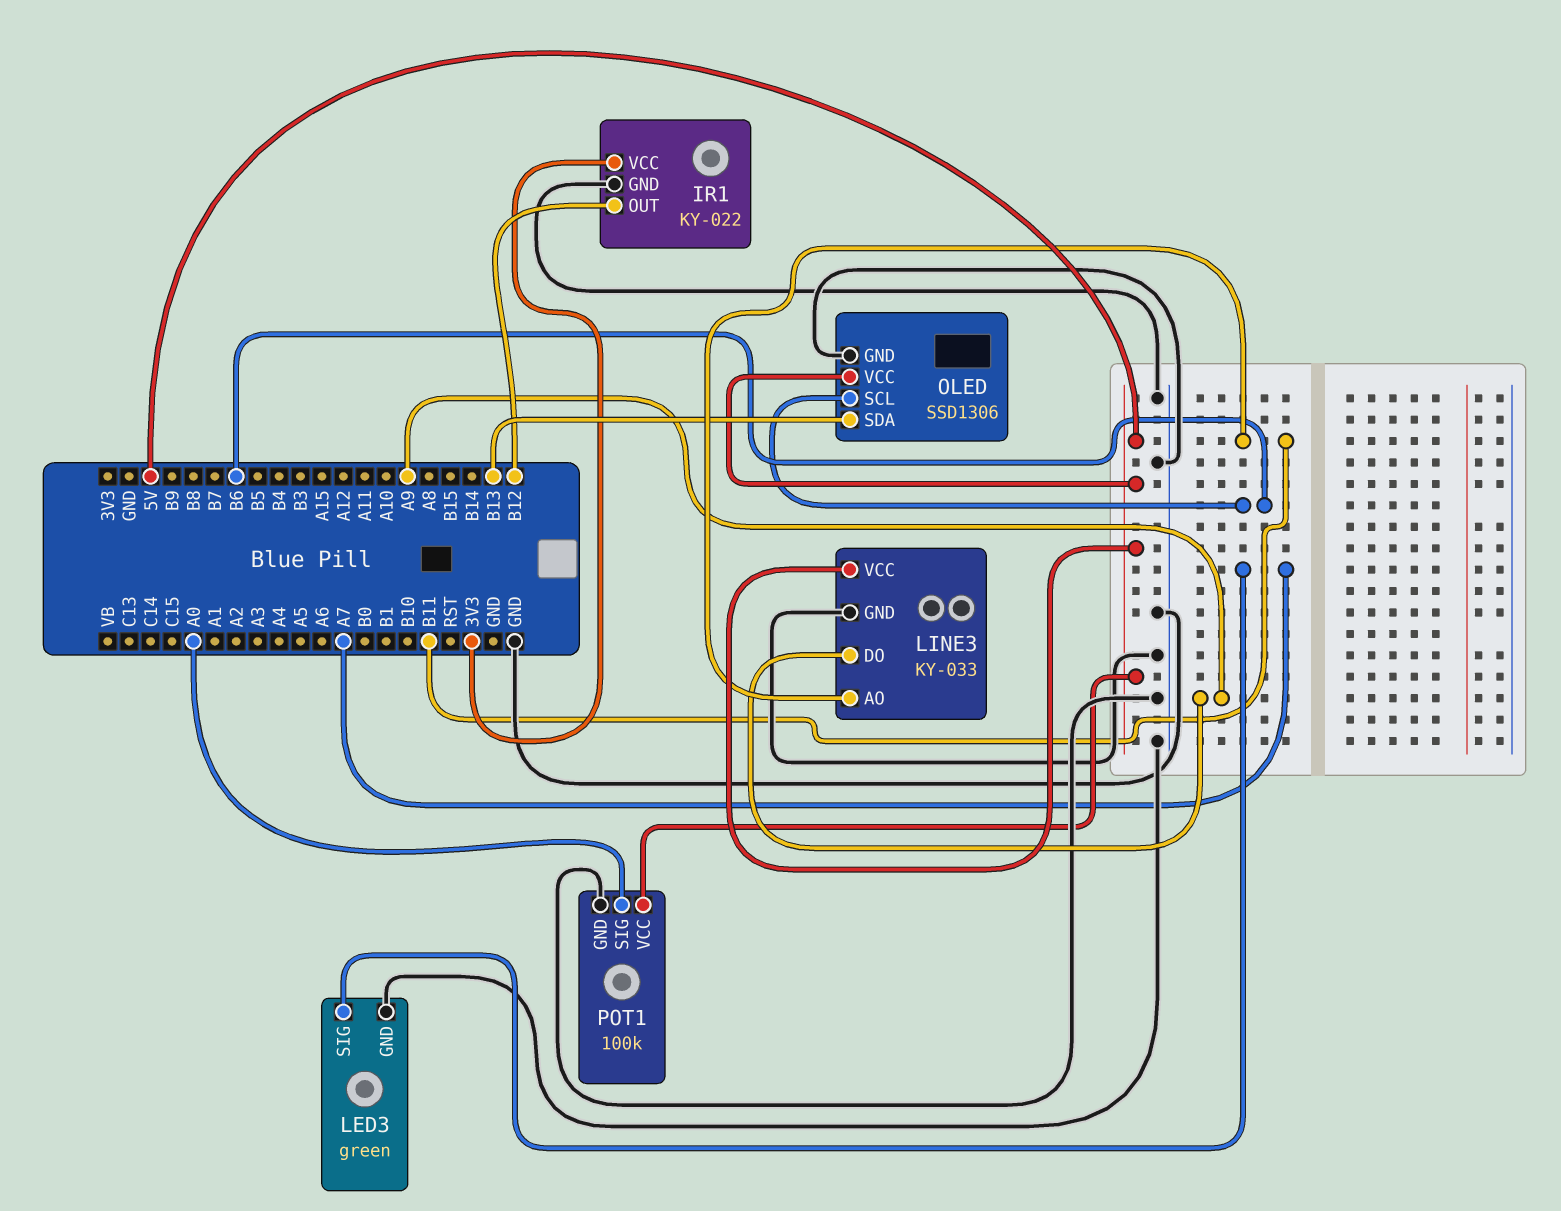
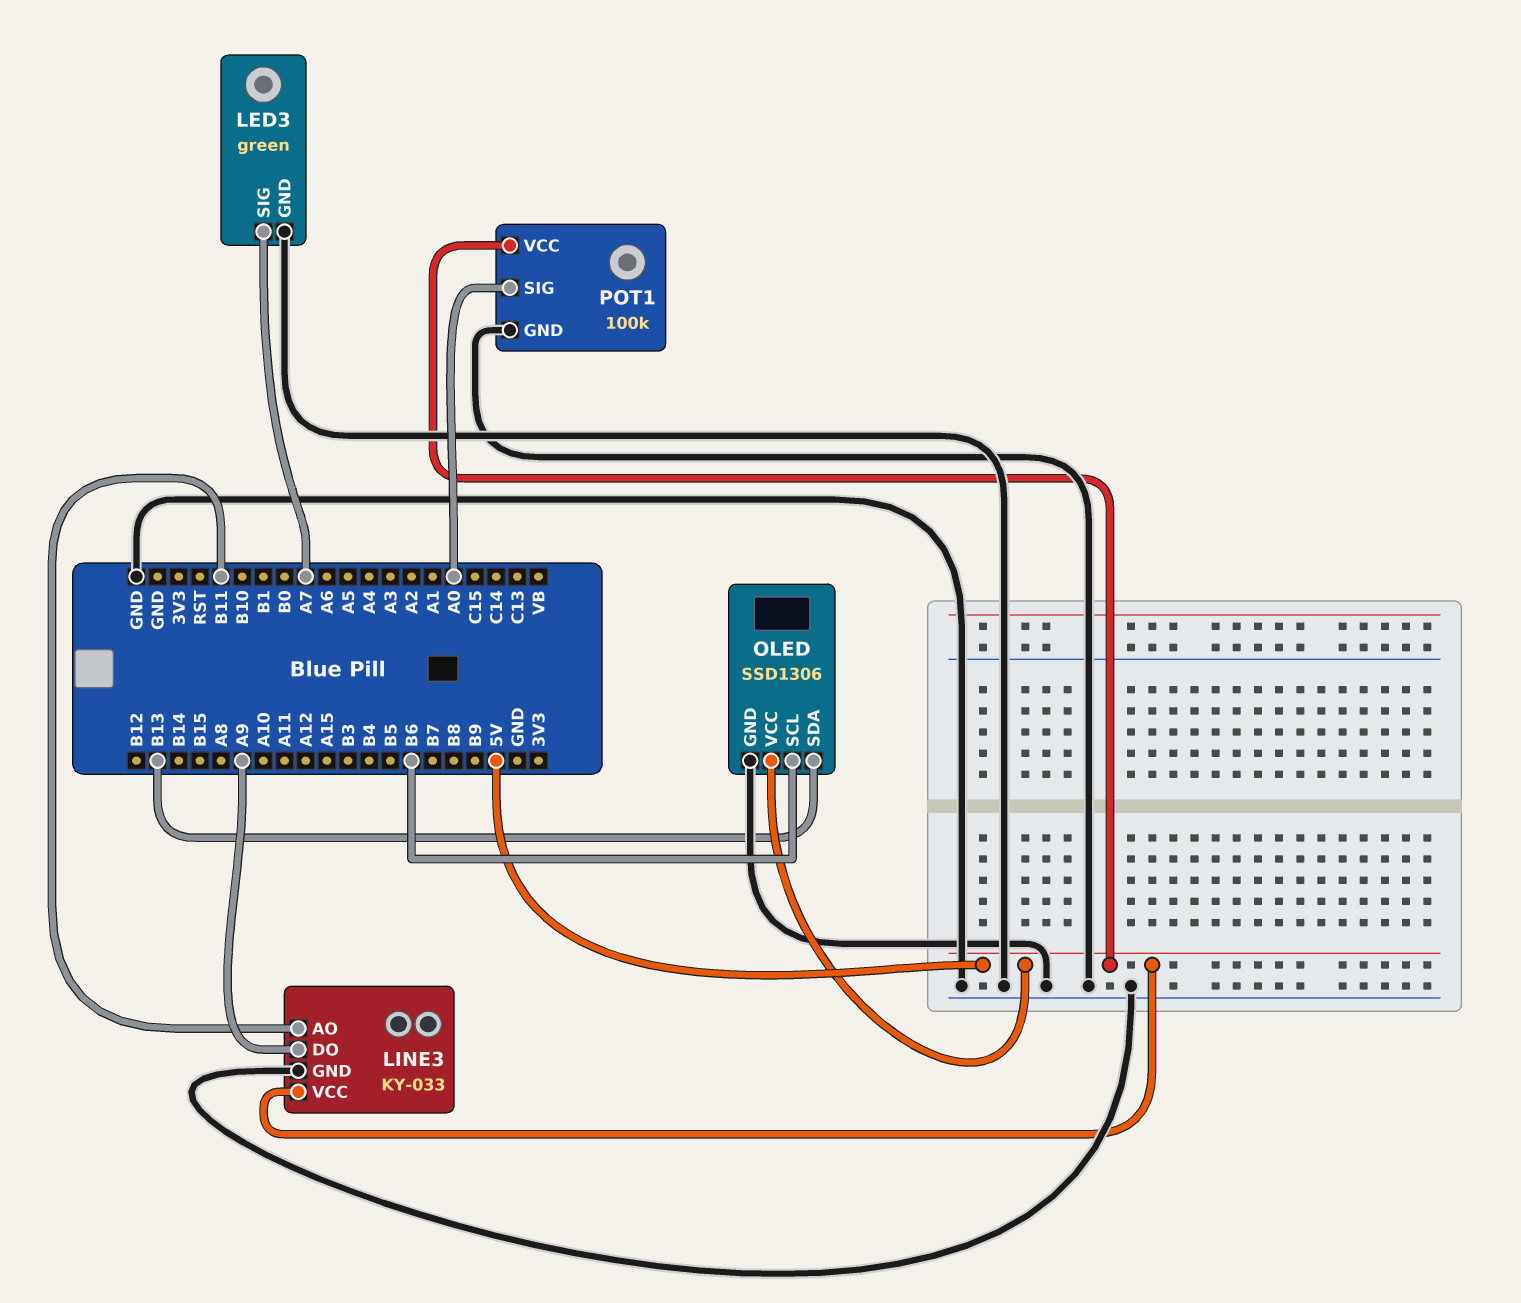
IR1: KY-022 -> none
IR1 pin GND: GND -> none
IR1 pin OUT: B12 -> none
IR1 pin VCC: 3V3 -> none

